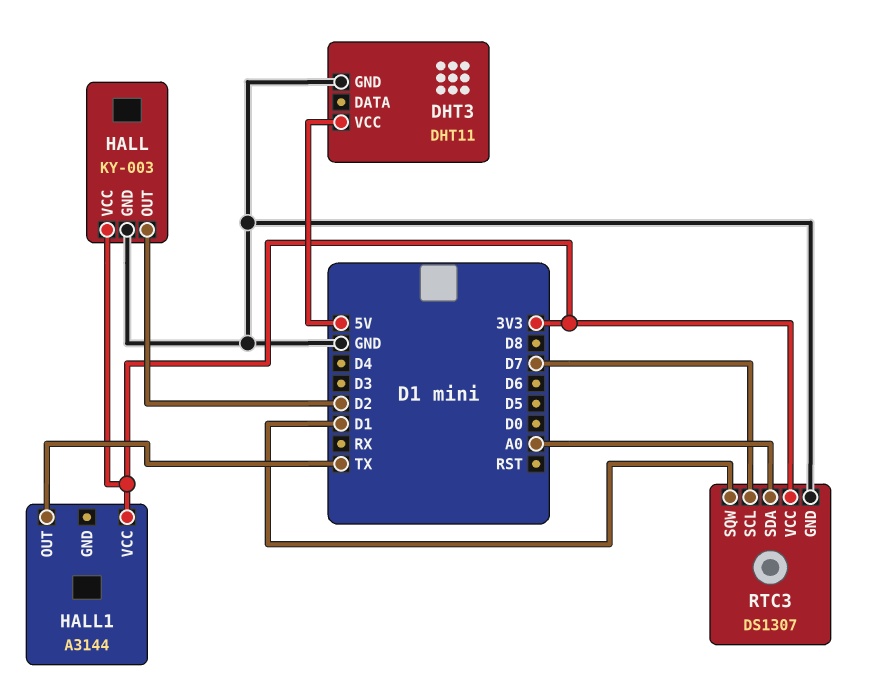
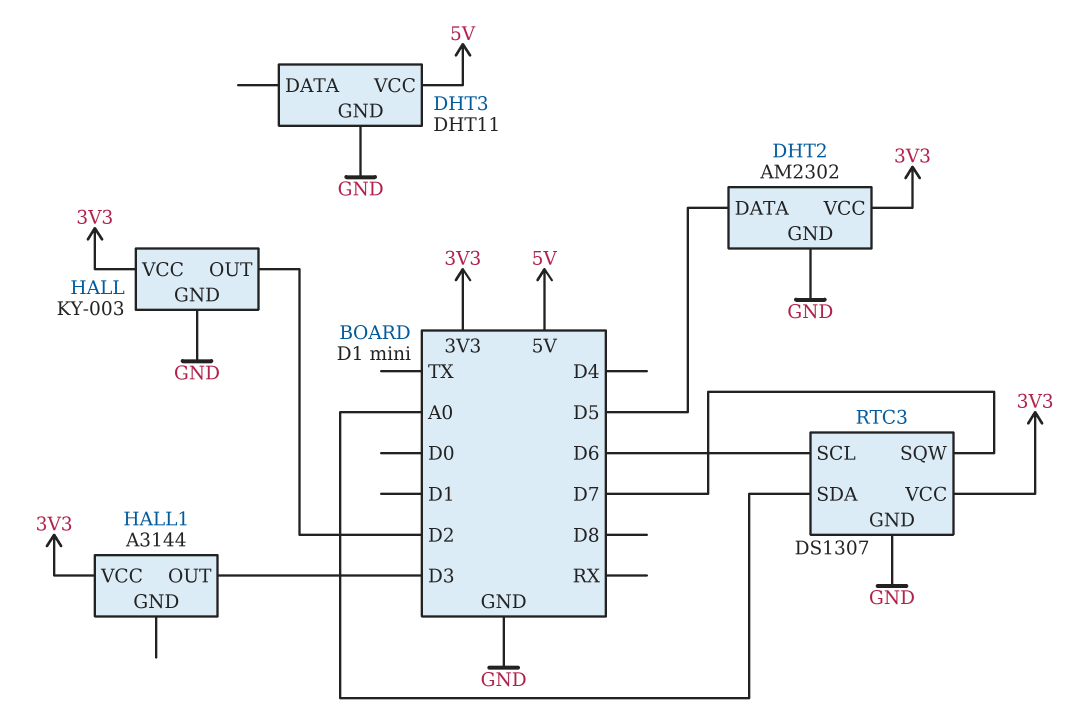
DHT2: none -> AM2302
DHT2 pin DATA: none -> D5
DHT2 pin GND: none -> GND
DHT2 pin VCC: none -> 3V3
HALL1 pin OUT: TX -> D3
RTC3 pin SCL: D7 -> D6
RTC3 pin SQW: D1 -> D7

